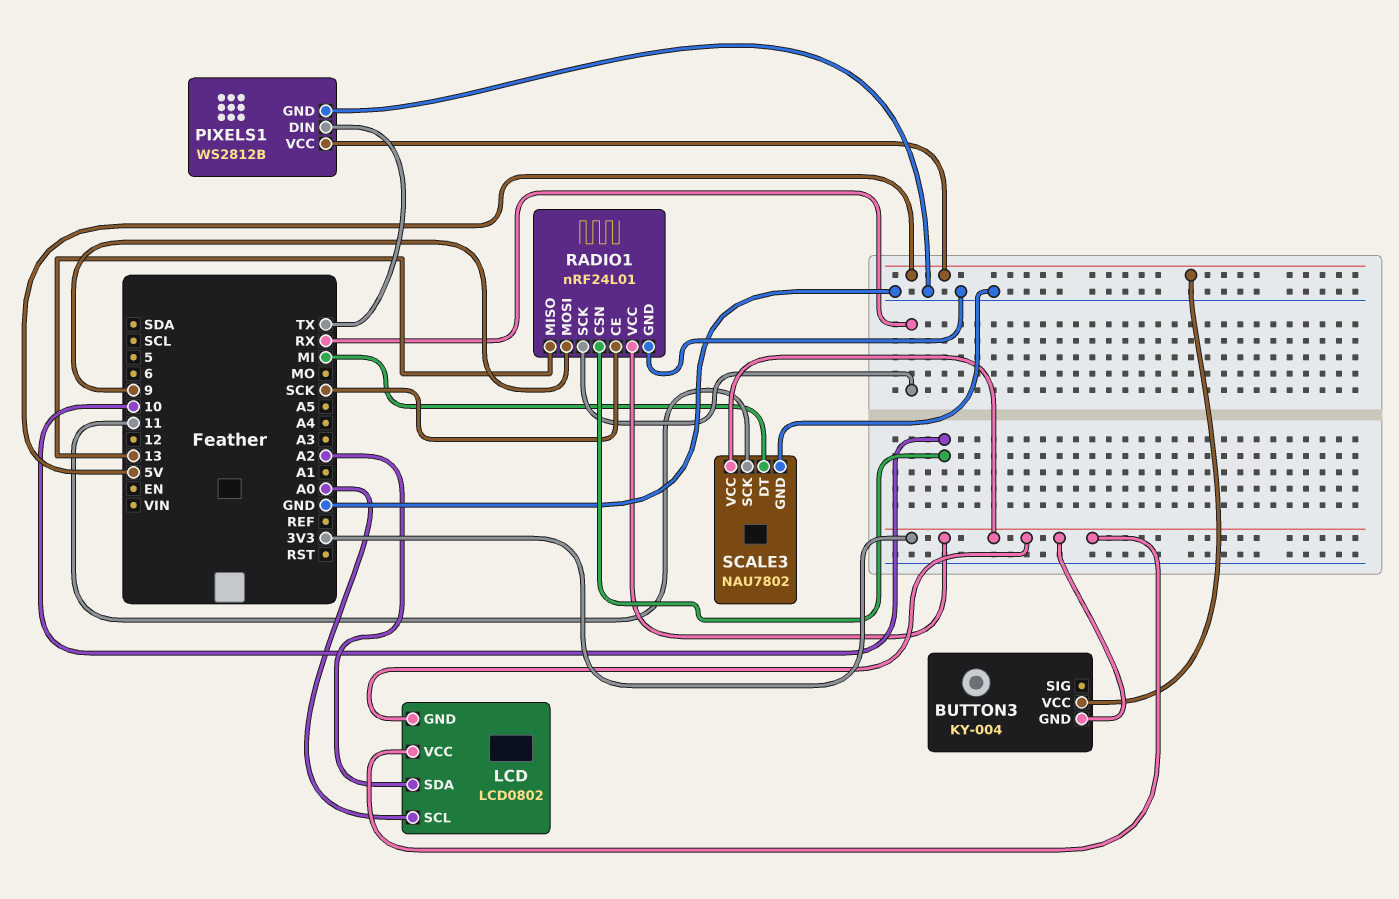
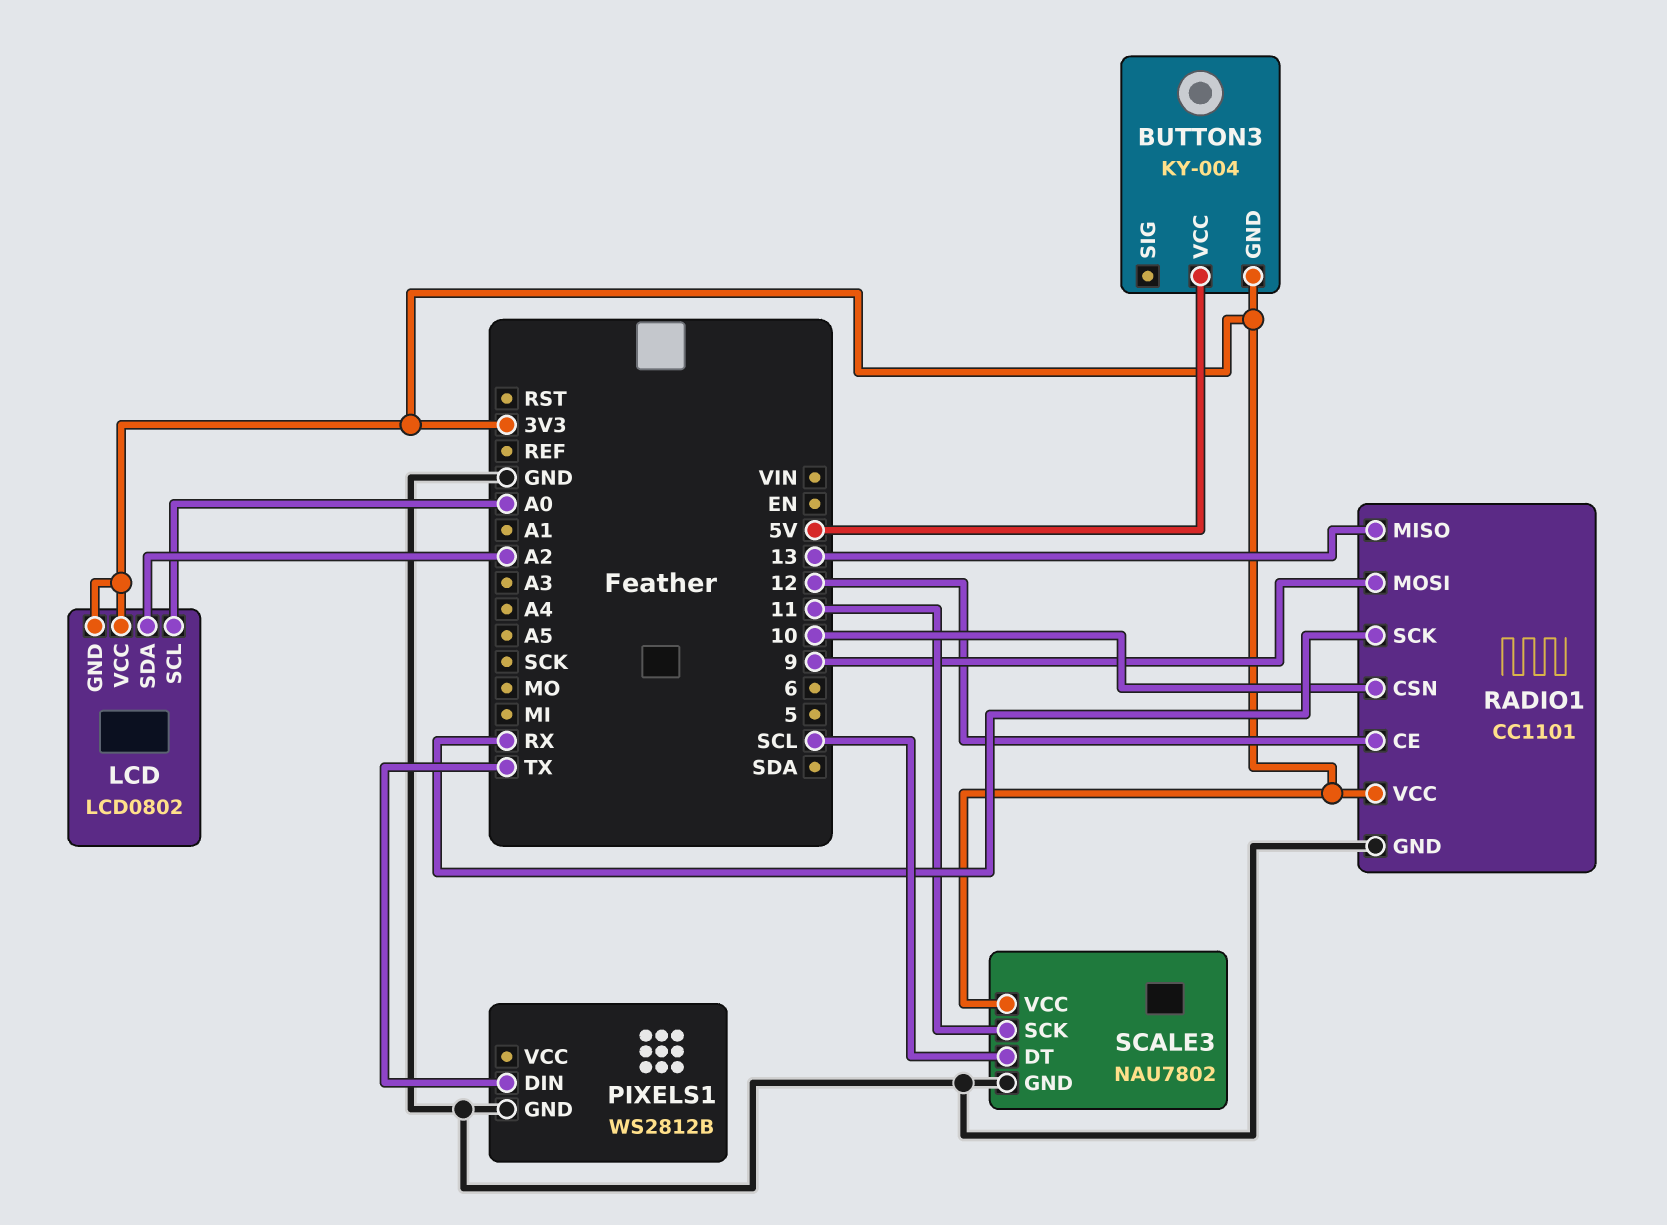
PIXELS1 pin VCC: 5V -> none
RADIO1: nRF24L01 -> CC1101
RADIO1 pin CE: SCK -> 12
SCALE3 pin DT: MI -> SCL

